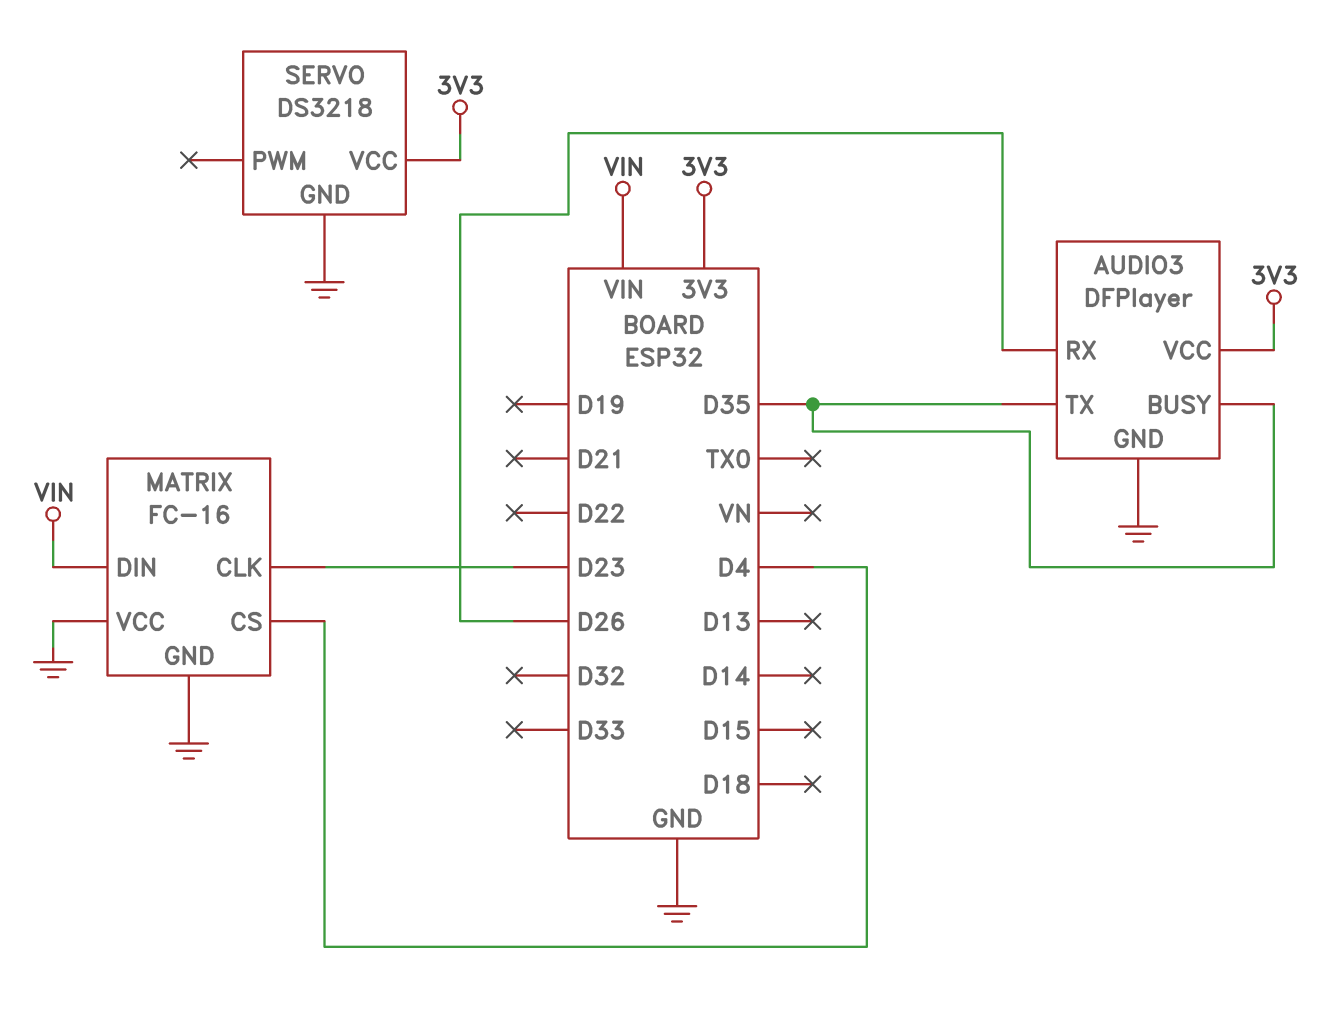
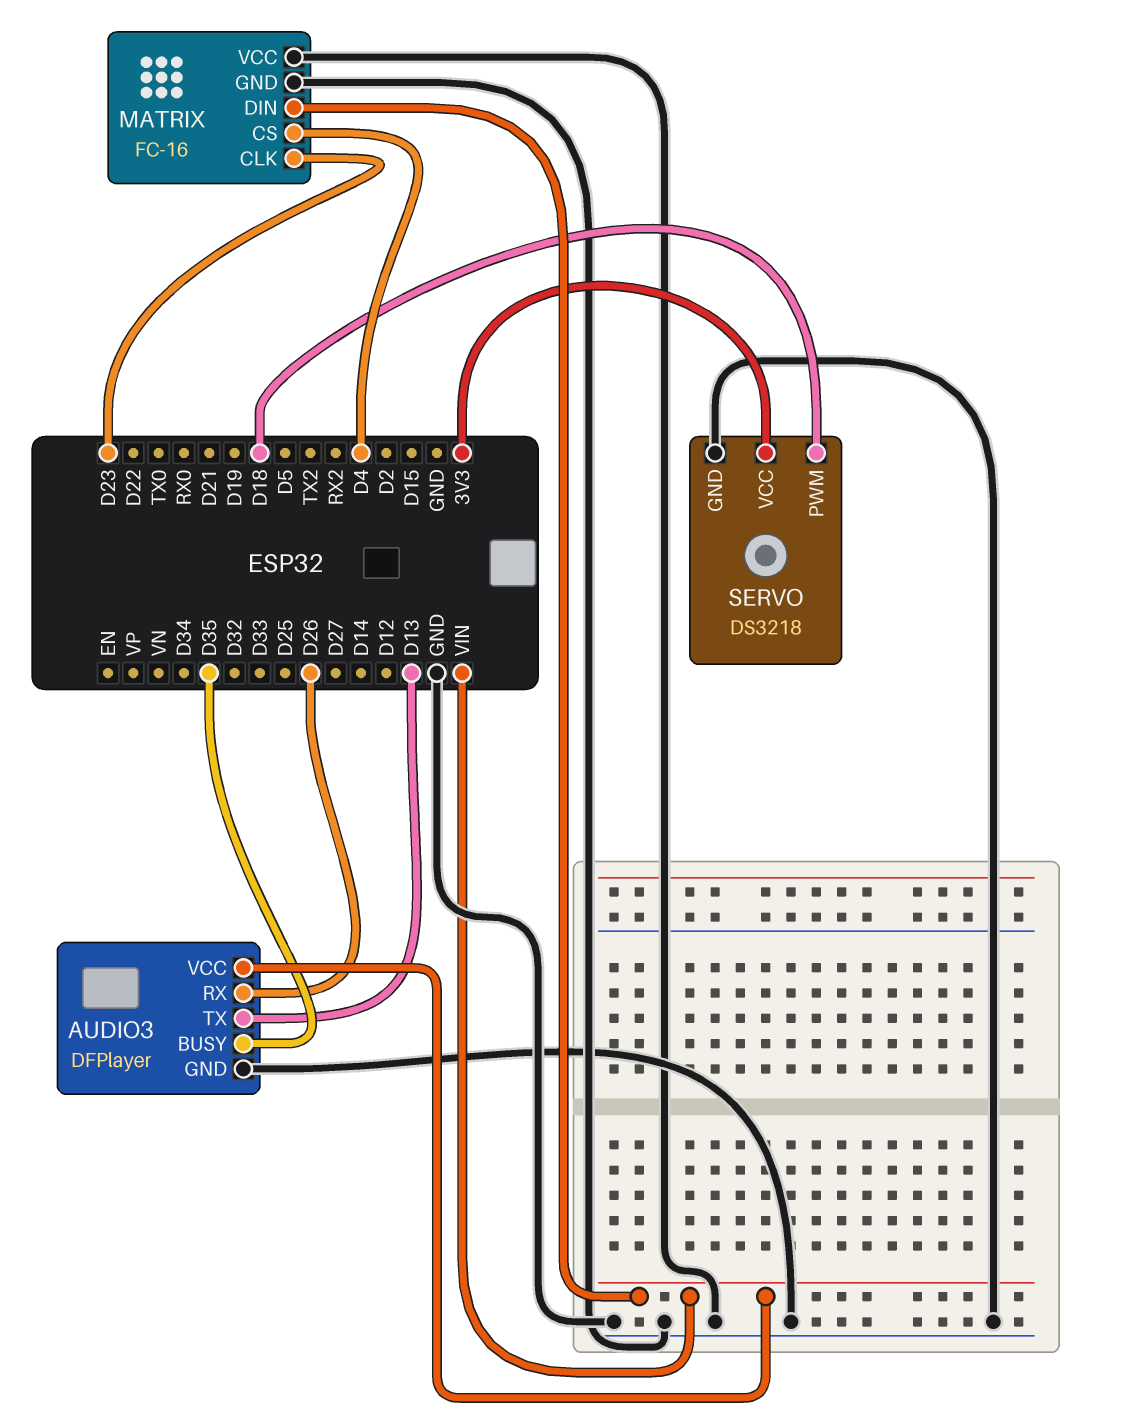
AUDIO3 pin TX: D35 -> D13
AUDIO3 pin VCC: 3V3 -> VIN
SERVO pin PWM: none -> D18

